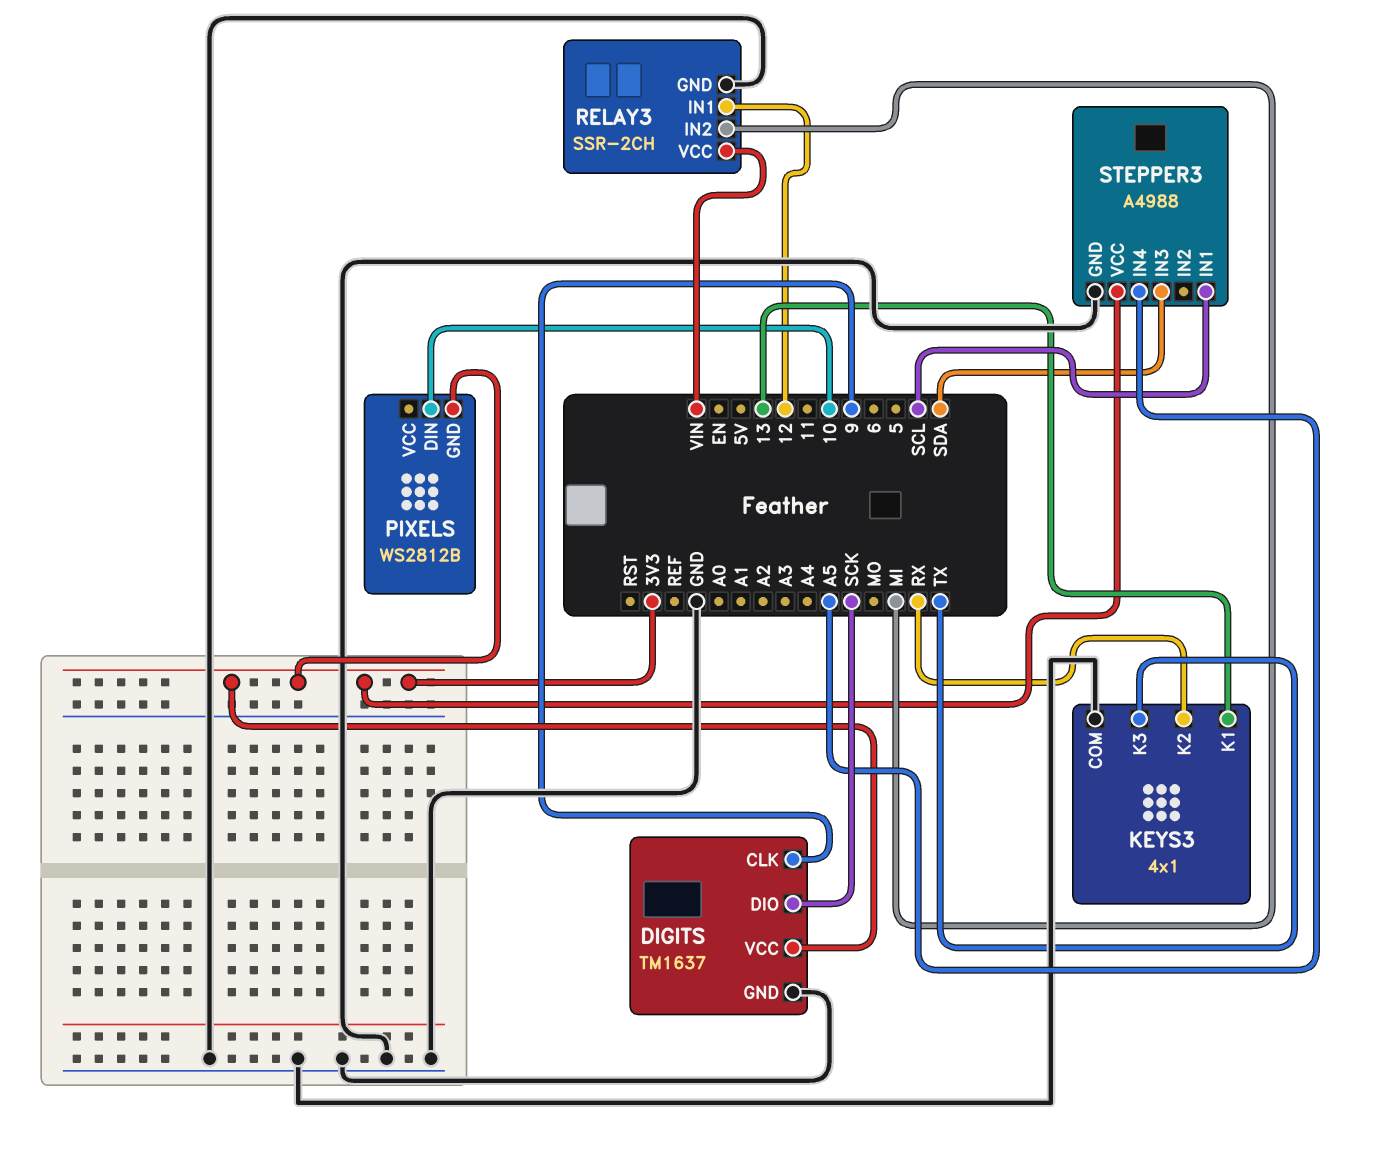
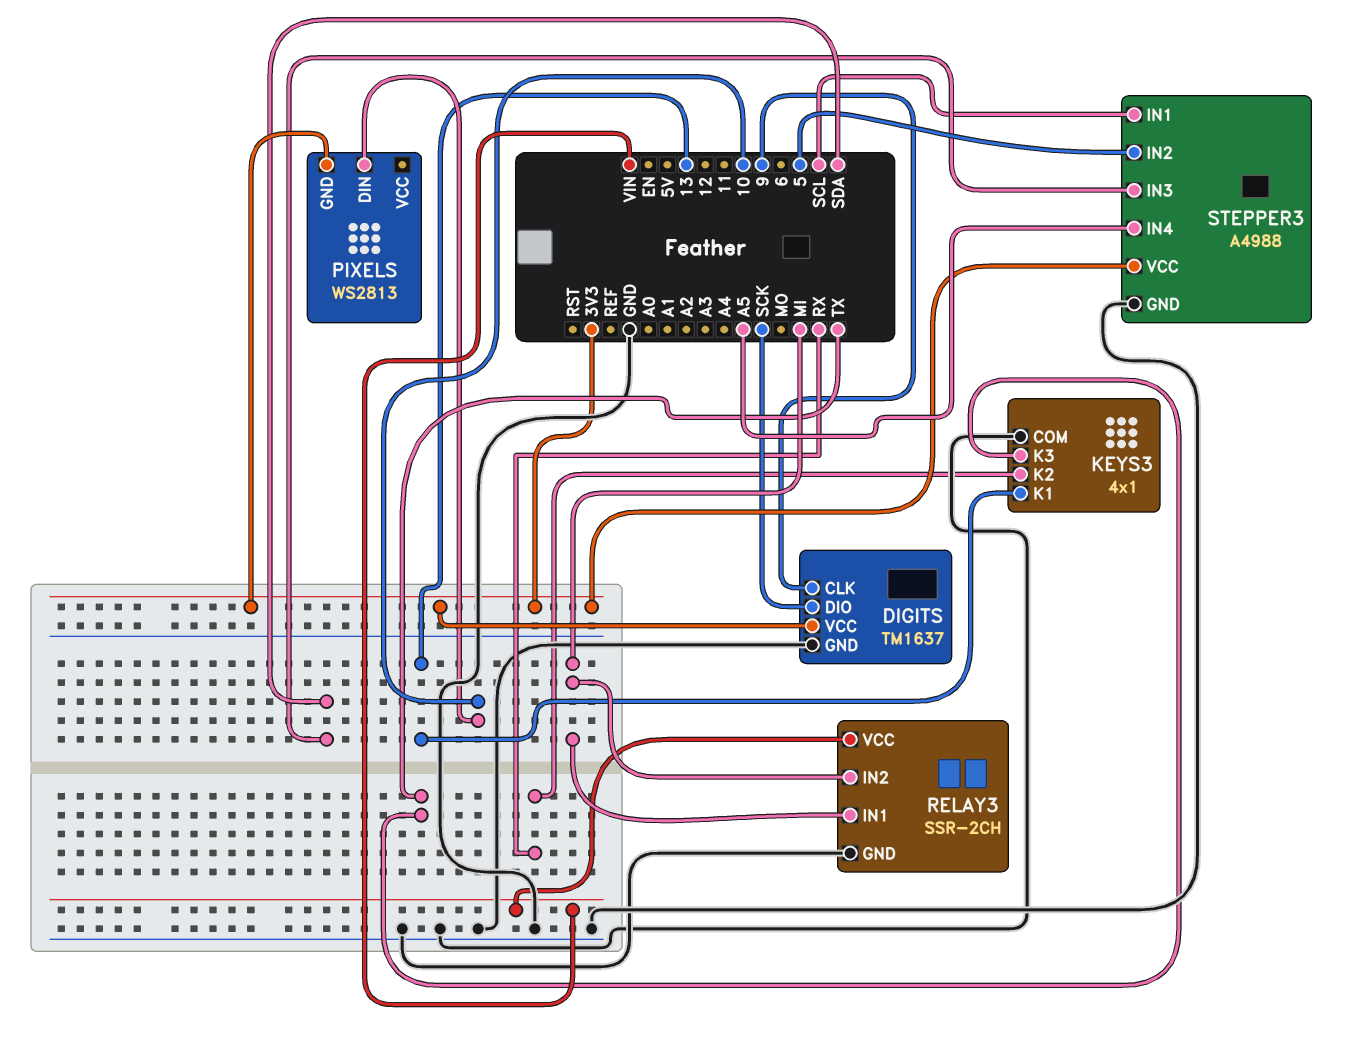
PIXELS: WS2812B -> WS2813
RELAY3 pin IN1: 12 -> MI
STEPPER3 pin IN2: none -> 5

